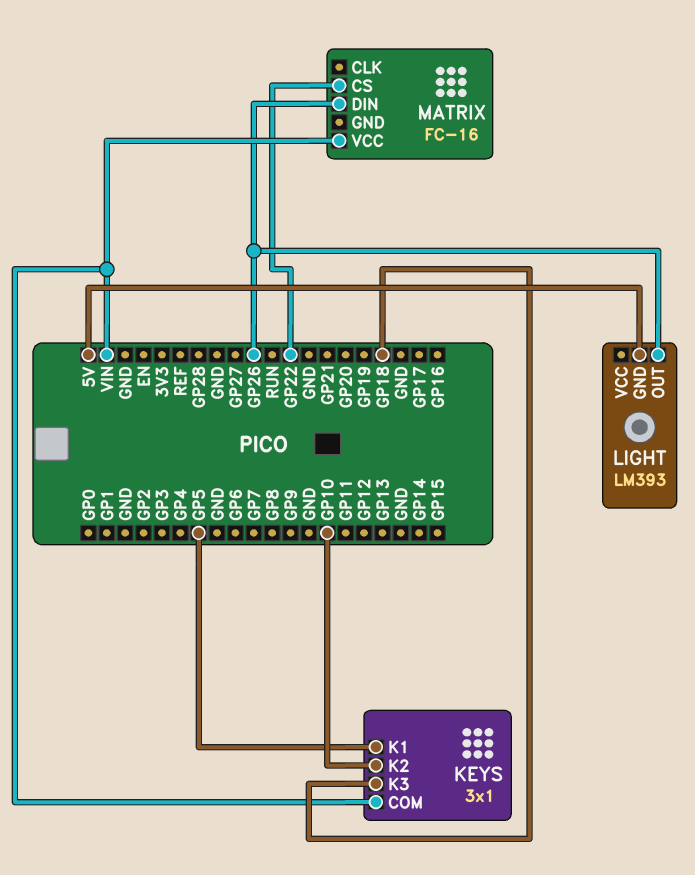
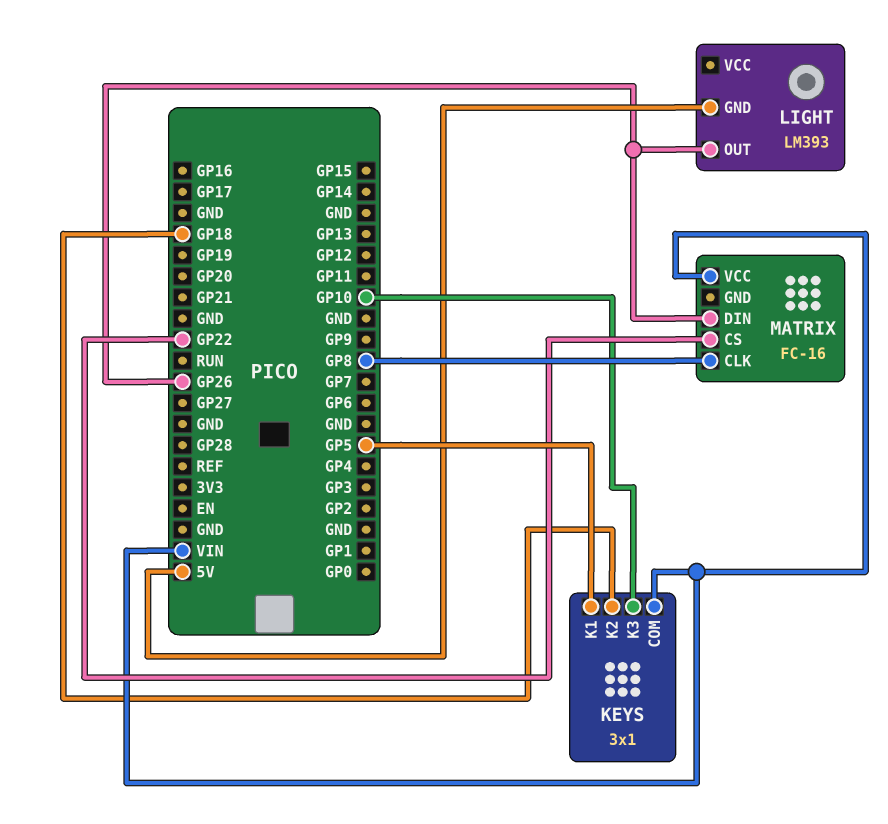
KEYS pin K2: GP10 -> GP18
KEYS pin K3: GP18 -> GP10
MATRIX pin CLK: none -> GP8

